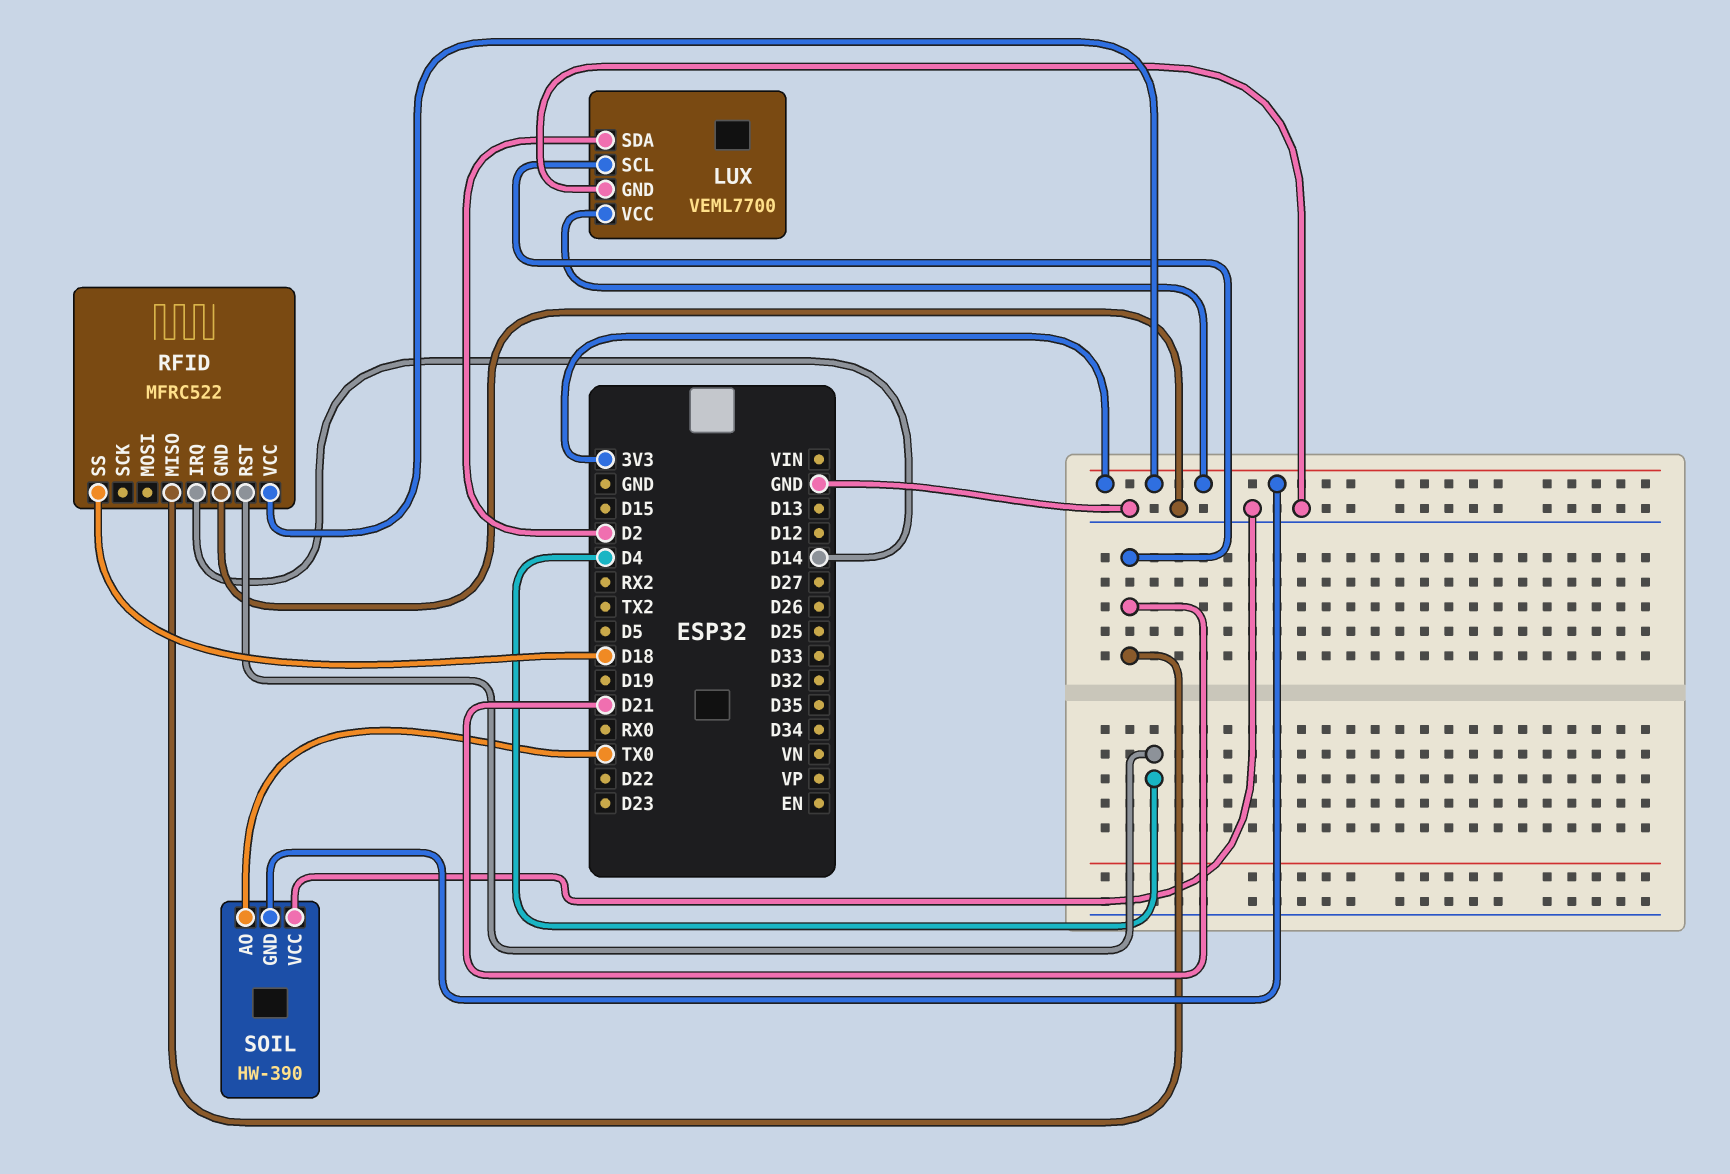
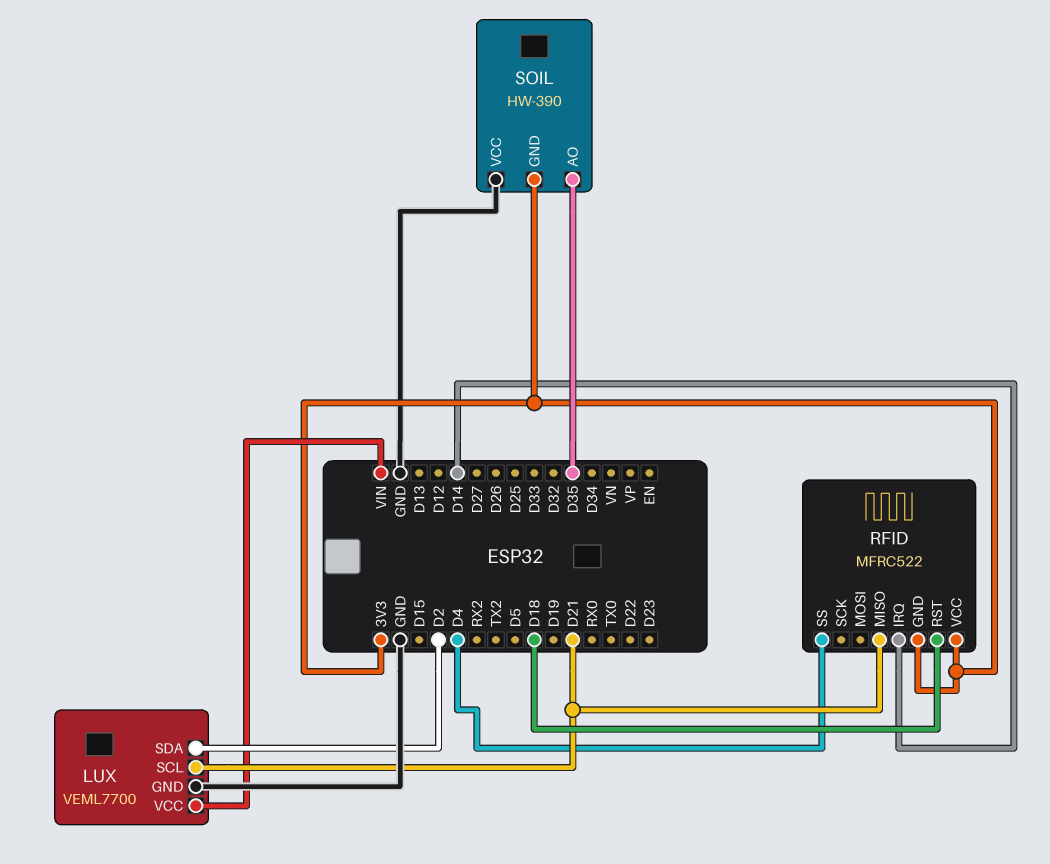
LUX pin VCC: 3V3 -> VIN
RFID pin GND: GND -> 3V3
RFID pin RST: D4 -> D18
RFID pin SS: D18 -> D4
SOIL pin AO: TX0 -> D35

